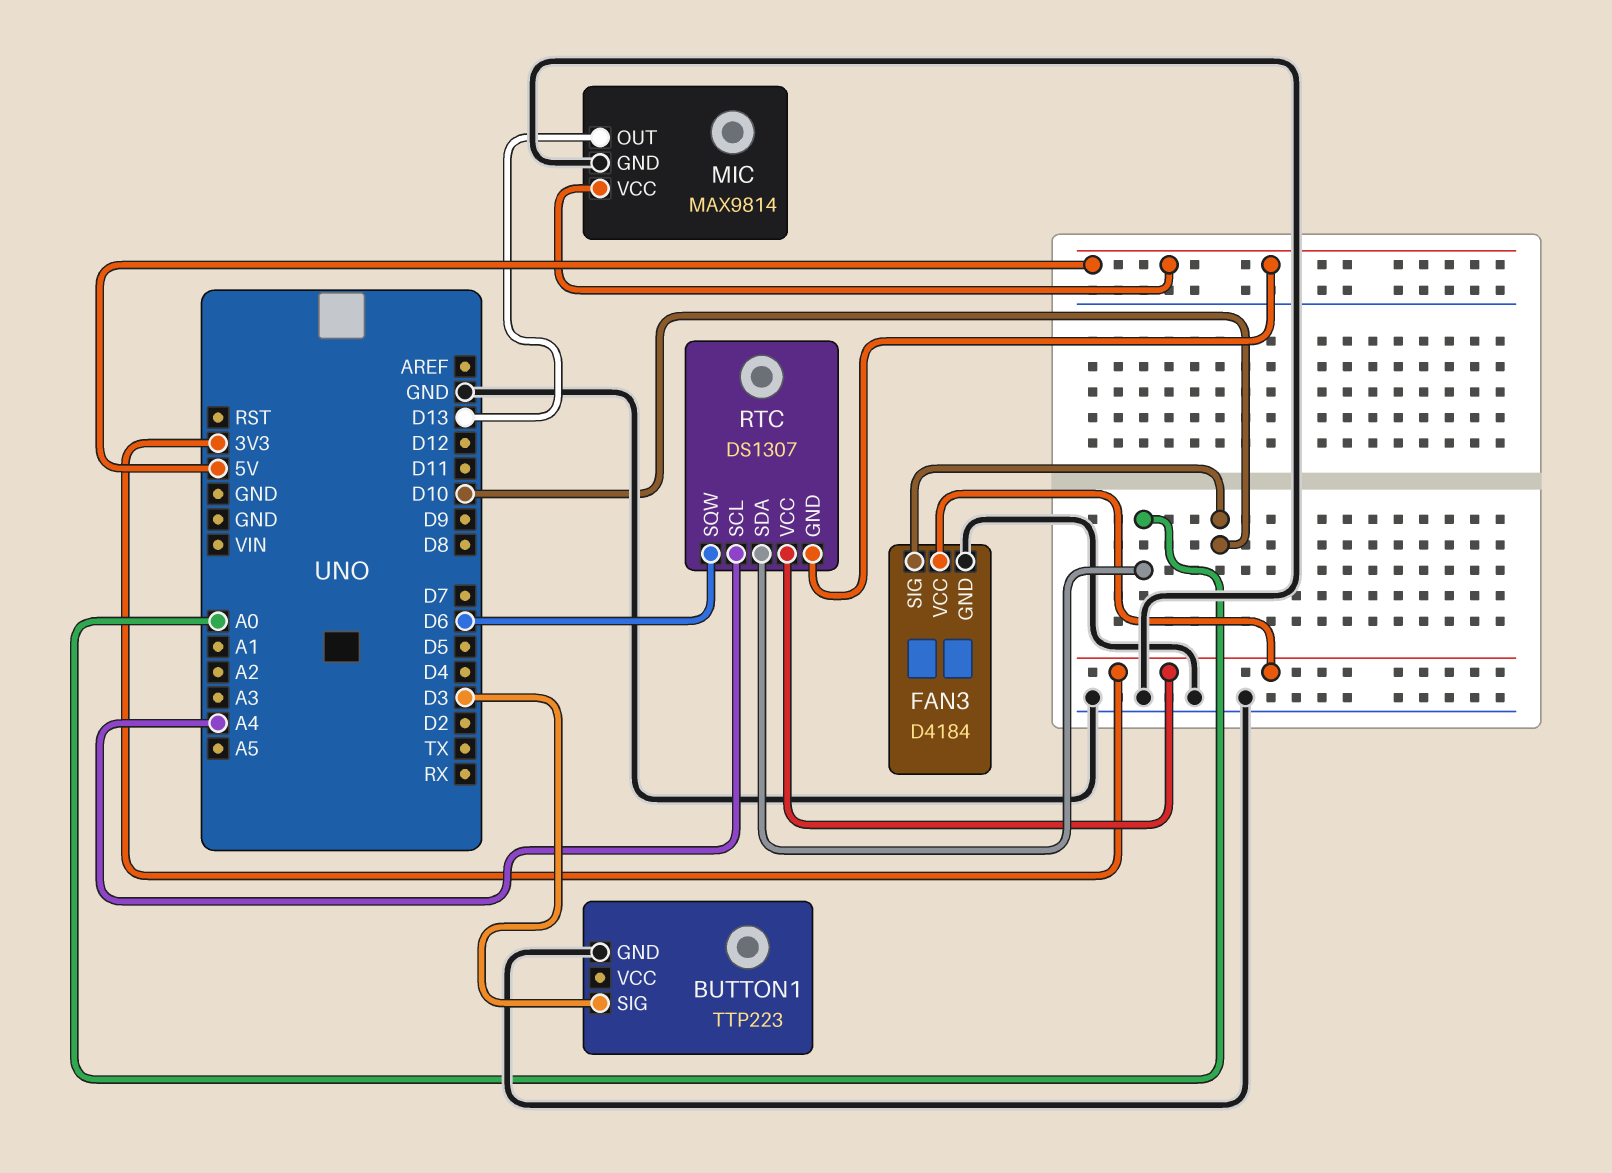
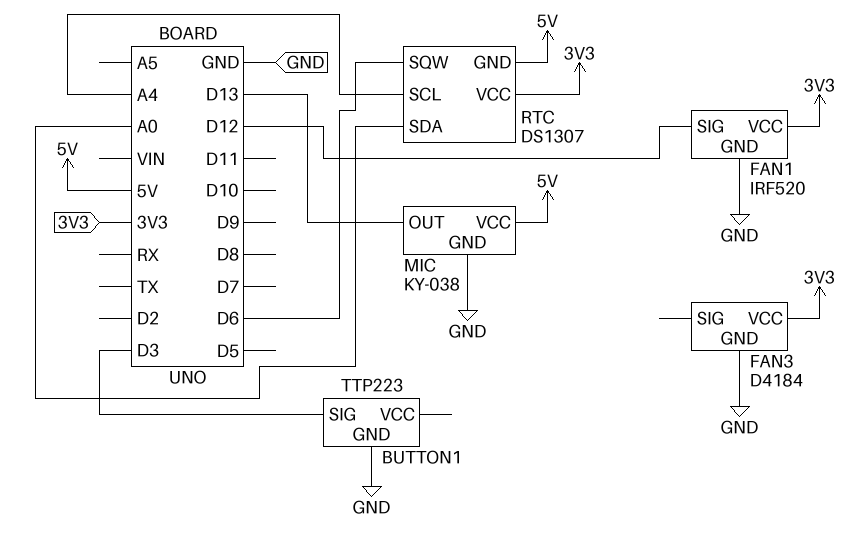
FAN1: none -> IRF520
FAN1 pin GND: none -> GND
FAN1 pin SIG: none -> D12
FAN1 pin VCC: none -> 3V3
FAN3 pin SIG: D10 -> none
MIC: MAX9814 -> KY-038

